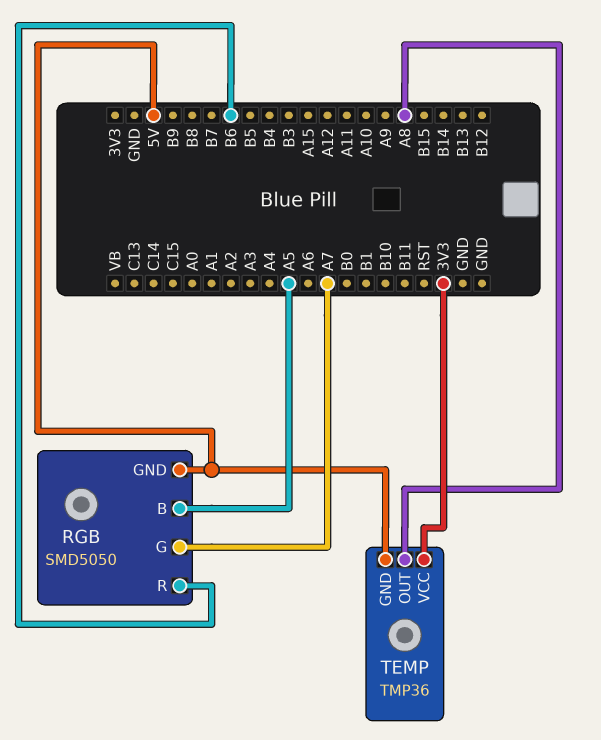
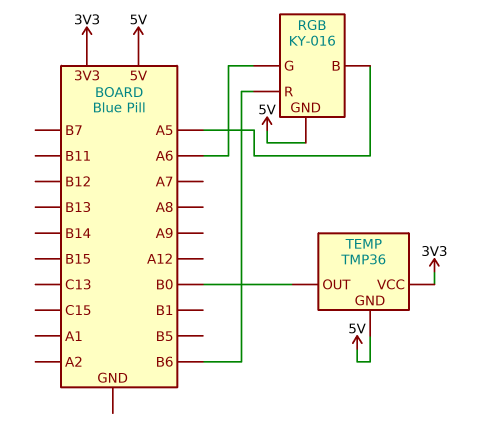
RGB: SMD5050 -> KY-016
RGB pin G: A7 -> A6
TEMP pin OUT: A8 -> B0

